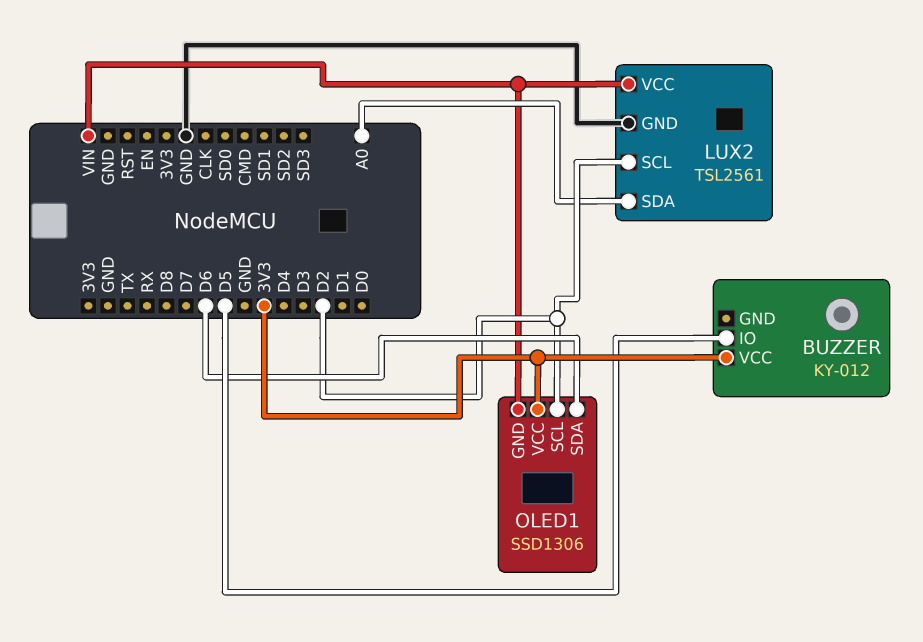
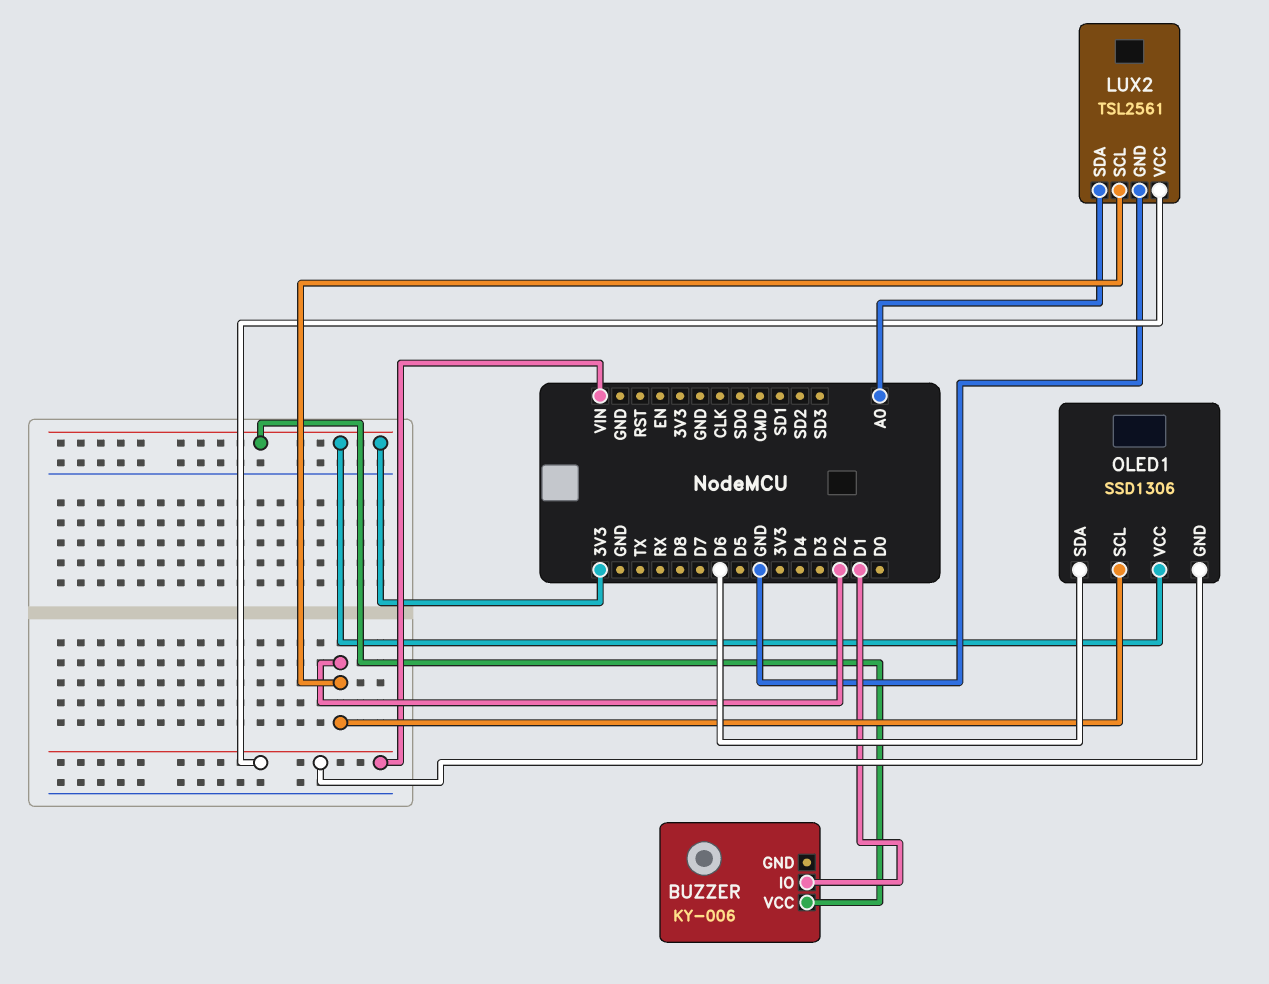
BUZZER: KY-012 -> KY-006
BUZZER pin IO: D5 -> D1

